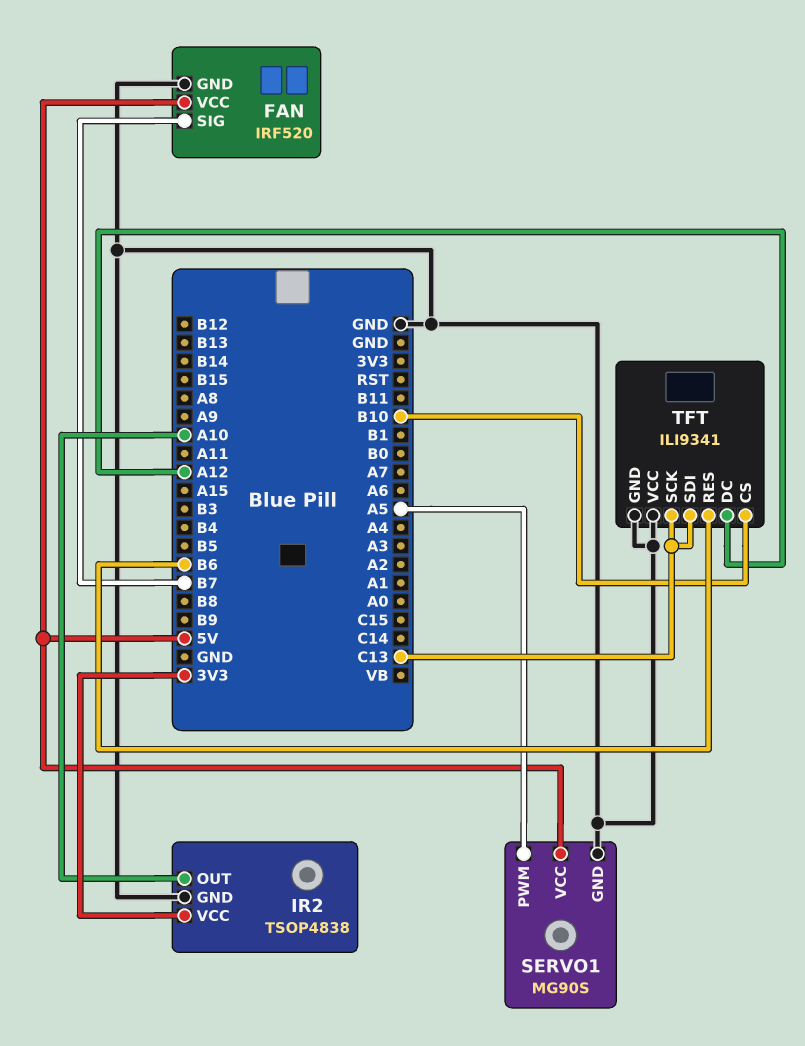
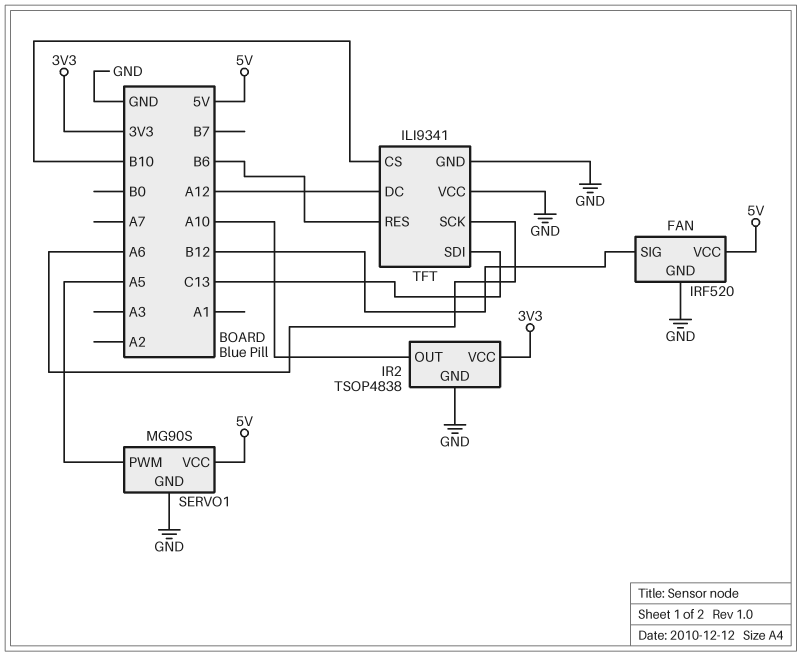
FAN pin SIG: B7 -> B12
TFT pin SCK: C13 -> A6

